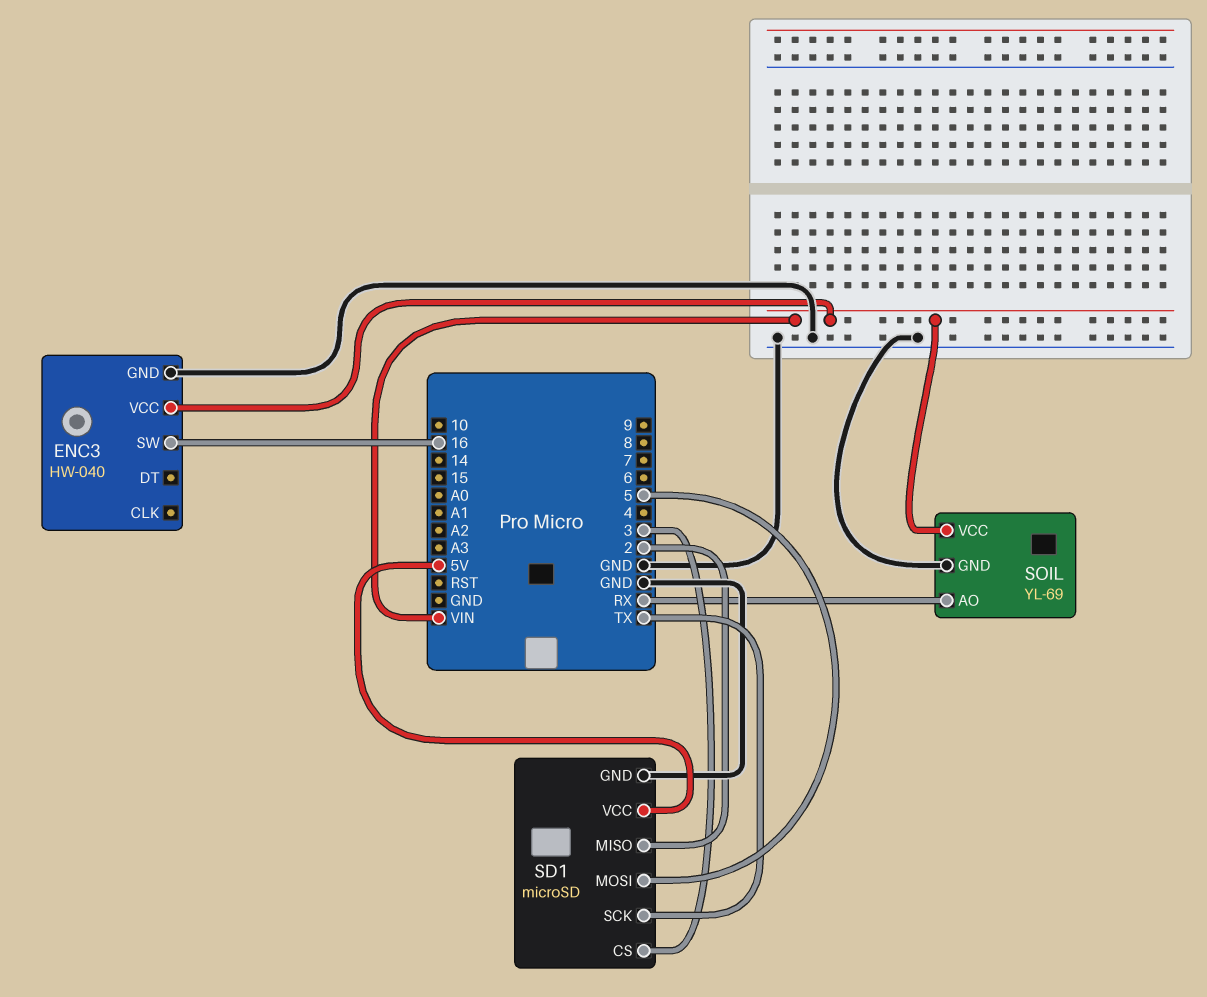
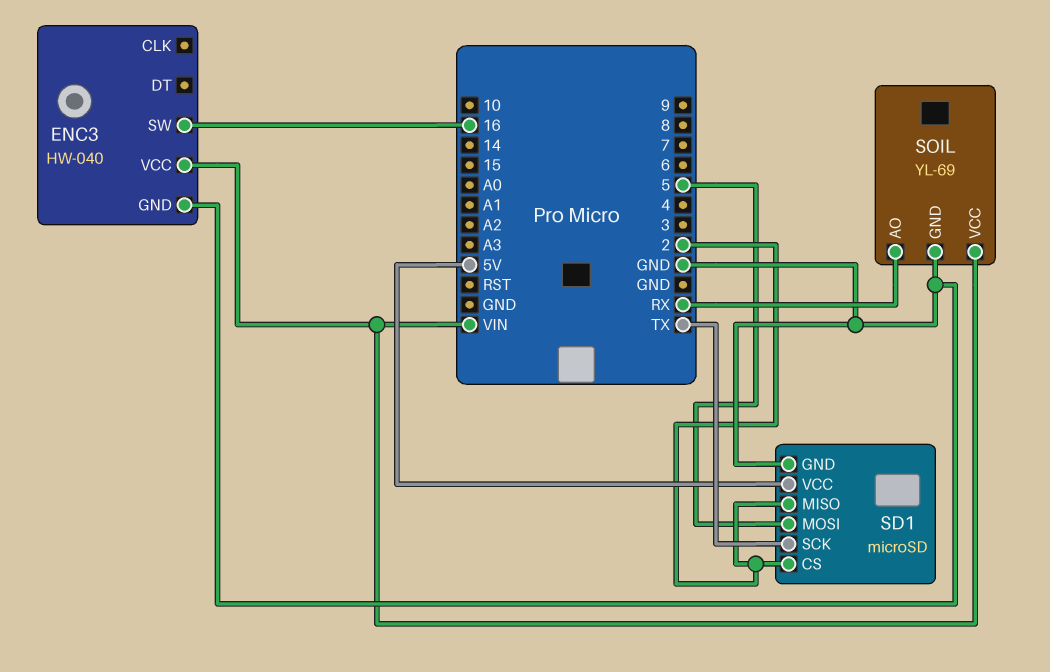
SD1 pin CS: 3 -> 2

